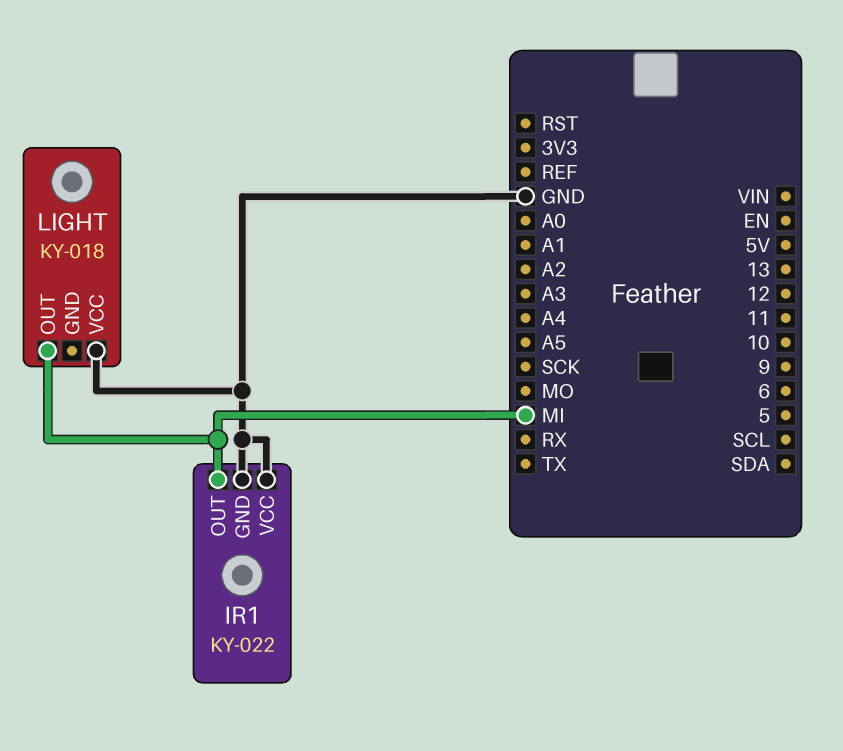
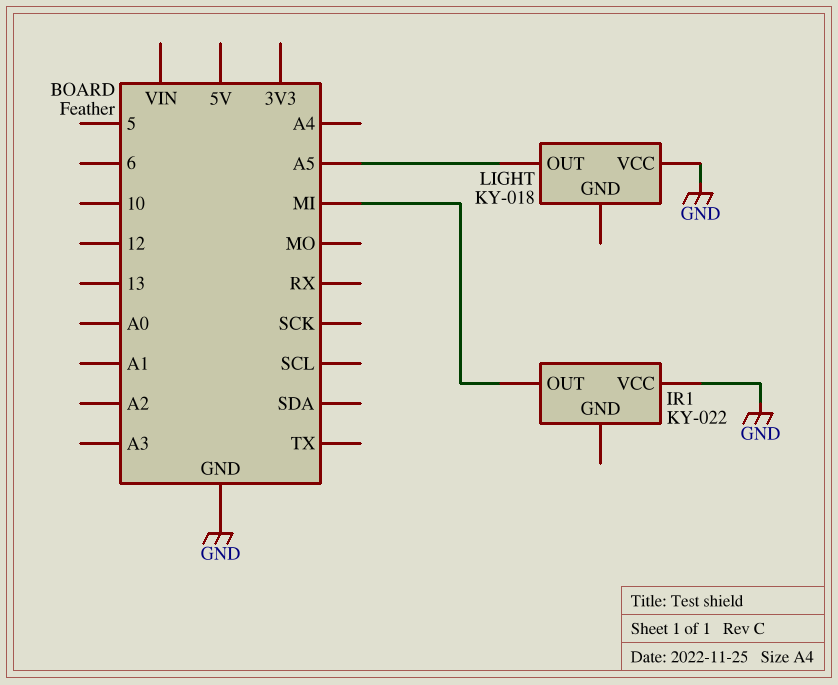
IR1 pin GND: GND -> none
LIGHT pin OUT: MI -> A5

